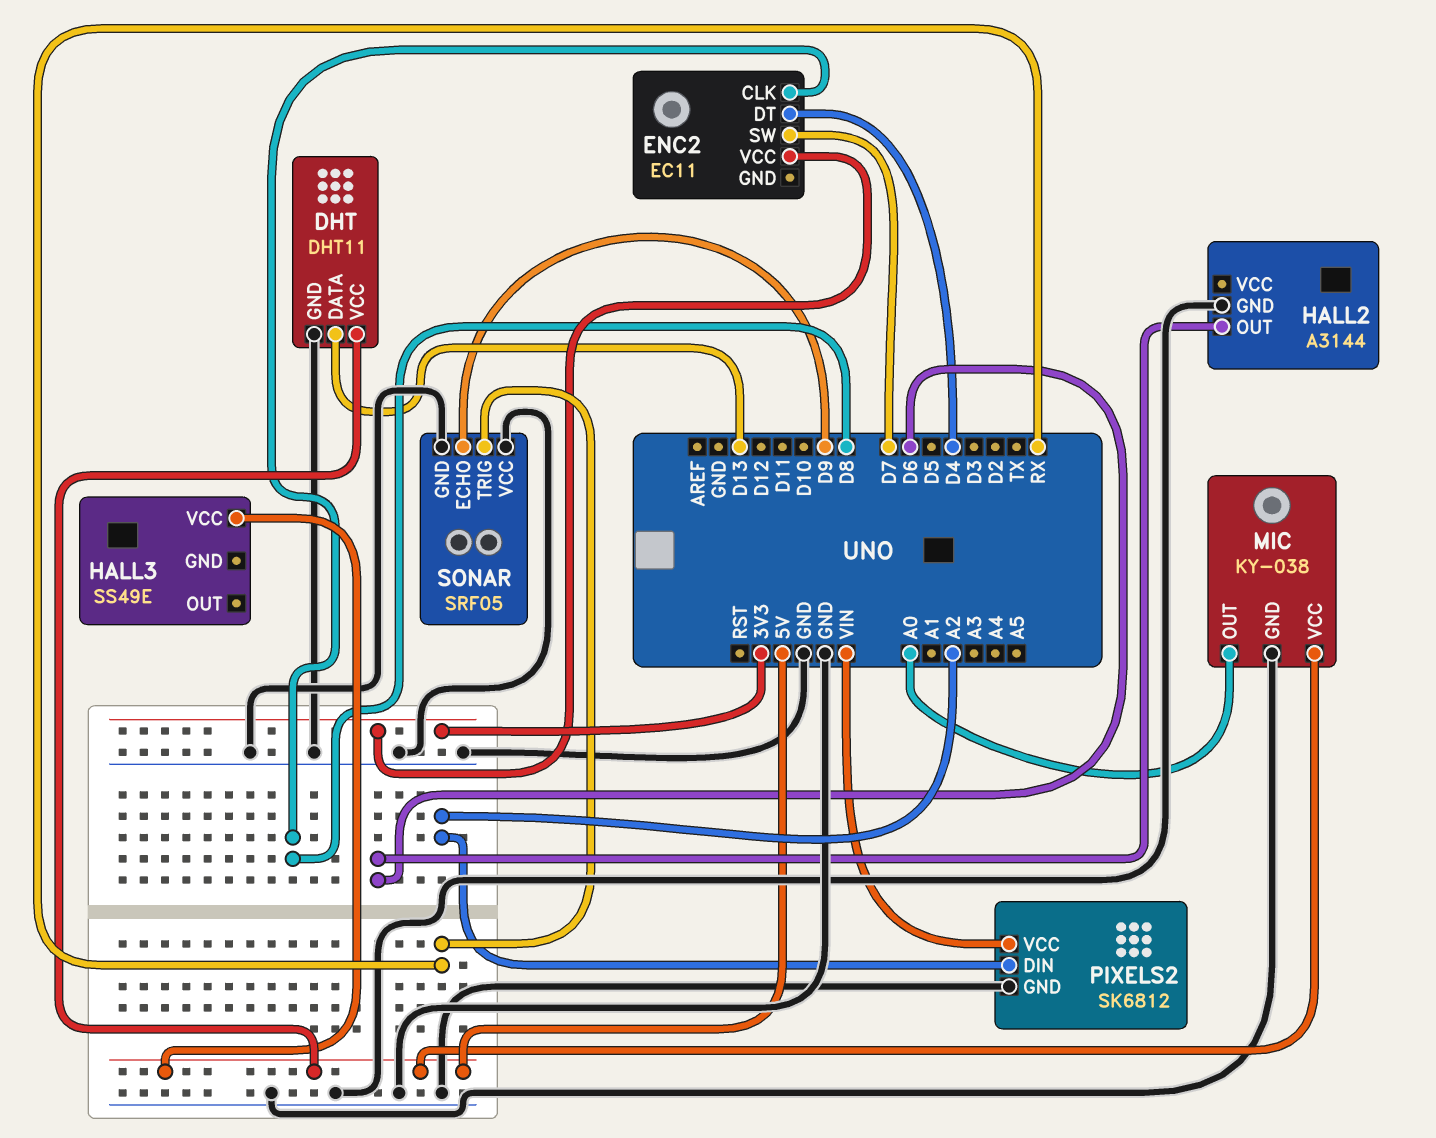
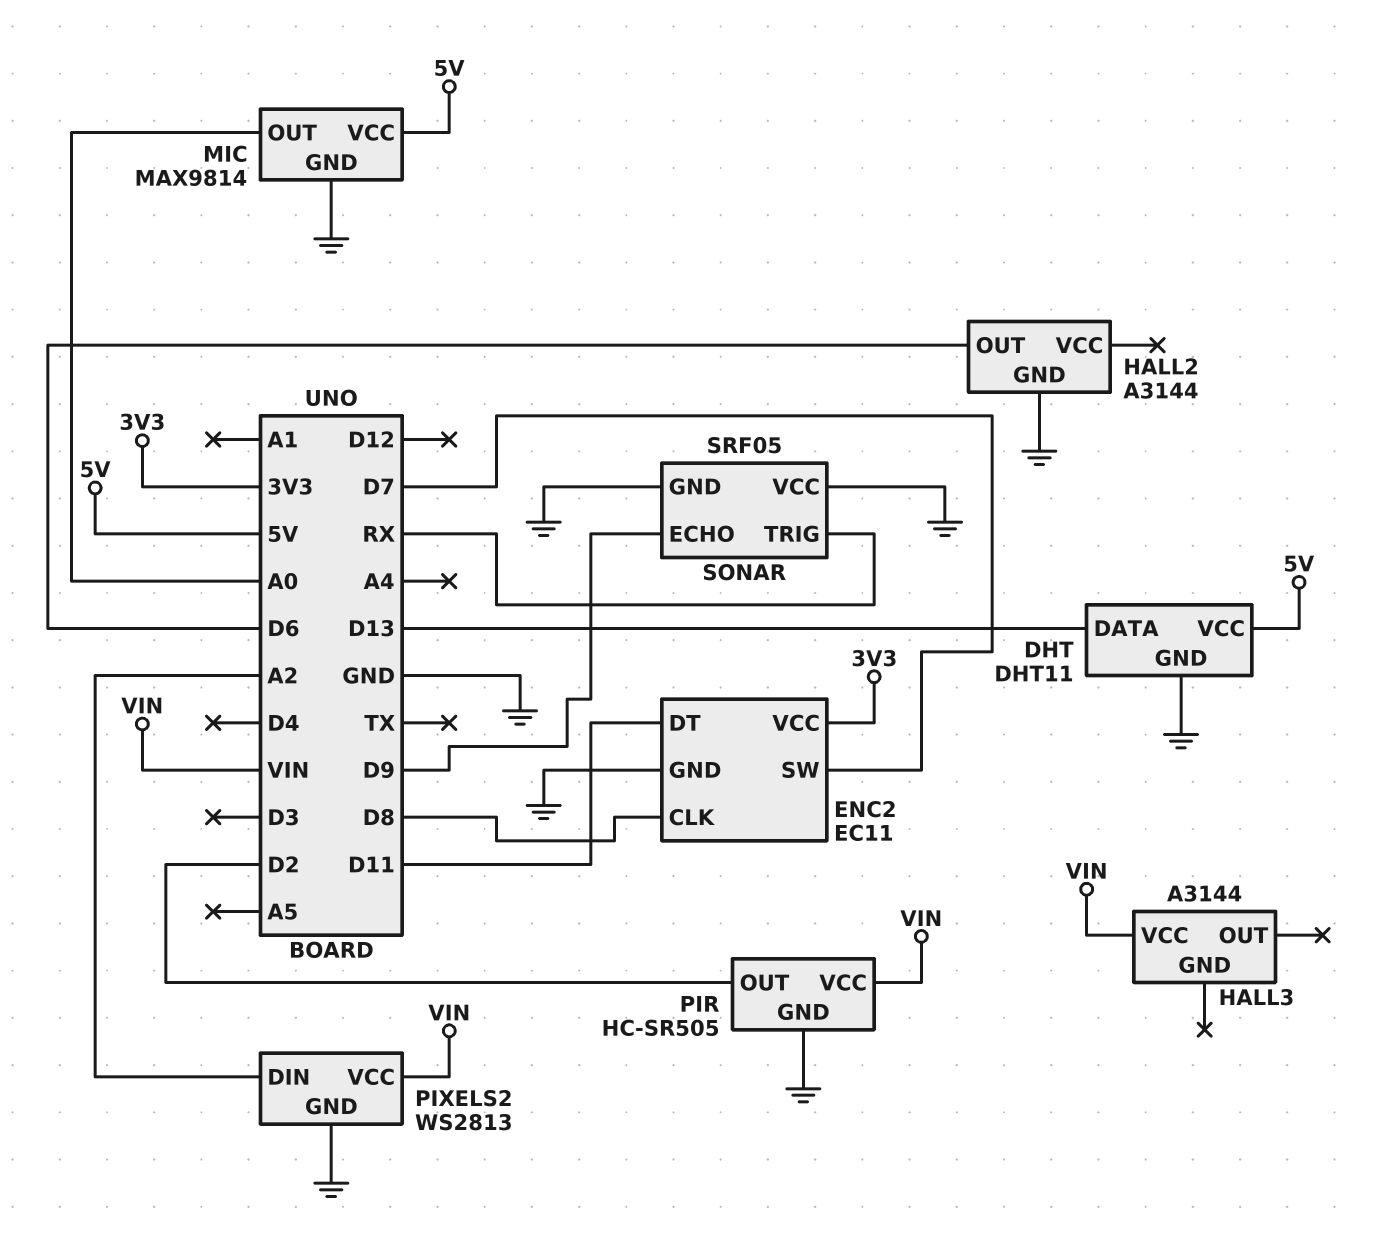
ENC2 pin DT: D4 -> D11
ENC2 pin GND: none -> GND
HALL3: SS49E -> A3144
HALL3 pin VCC: 5V -> VIN
MIC: KY-038 -> MAX9814
PIR: none -> HC-SR505
PIR pin GND: none -> GND
PIR pin OUT: none -> D2
PIR pin VCC: none -> VIN
PIXELS2: SK6812 -> WS2813

